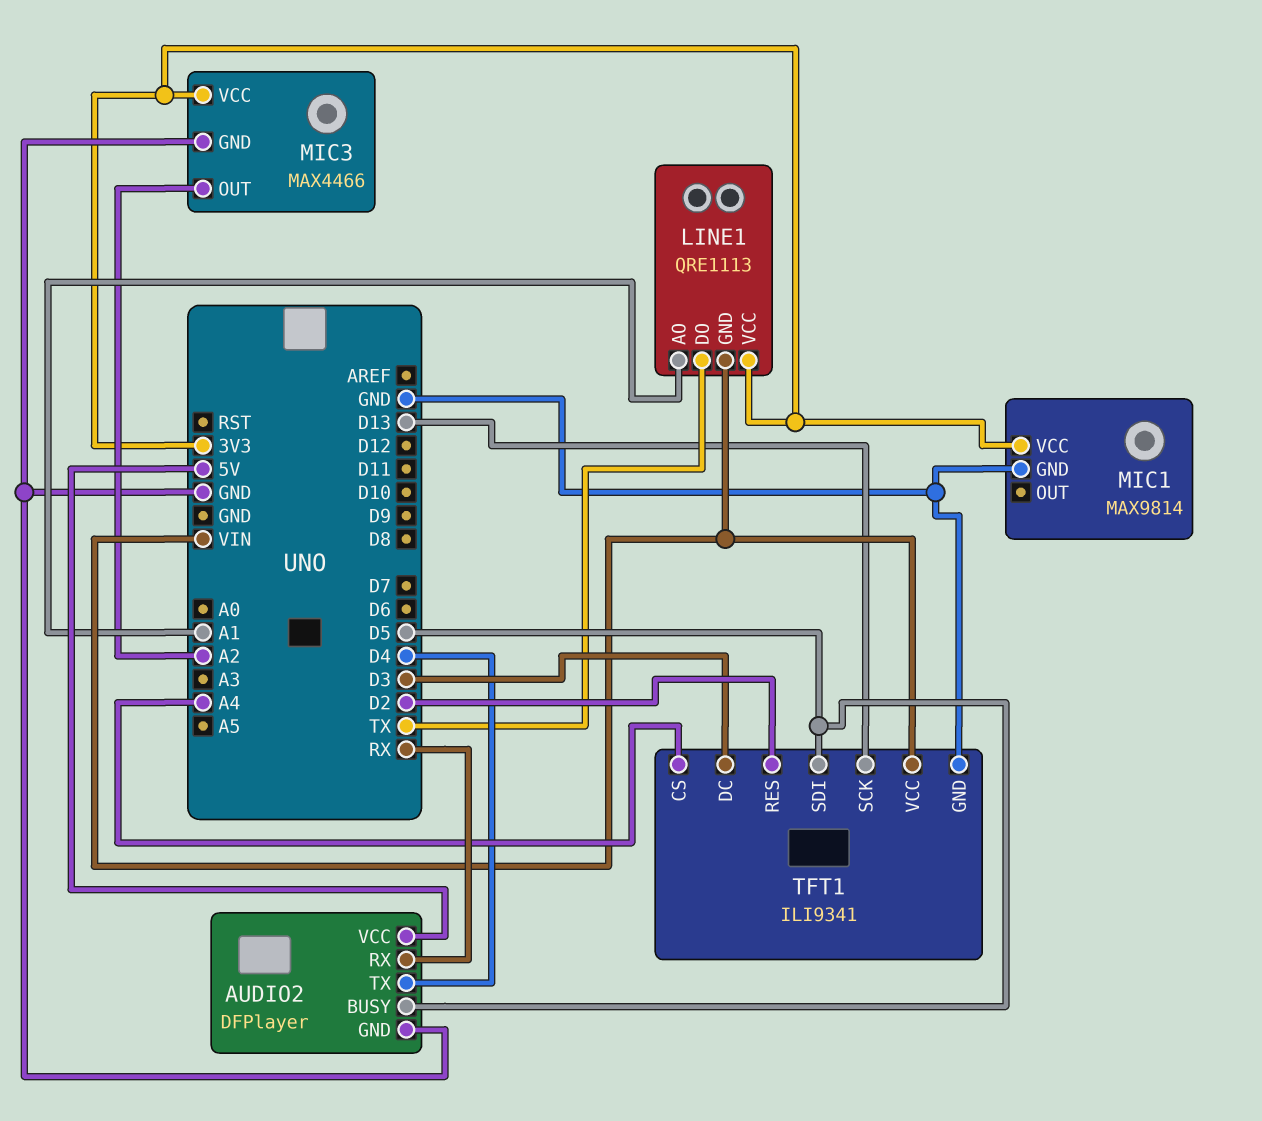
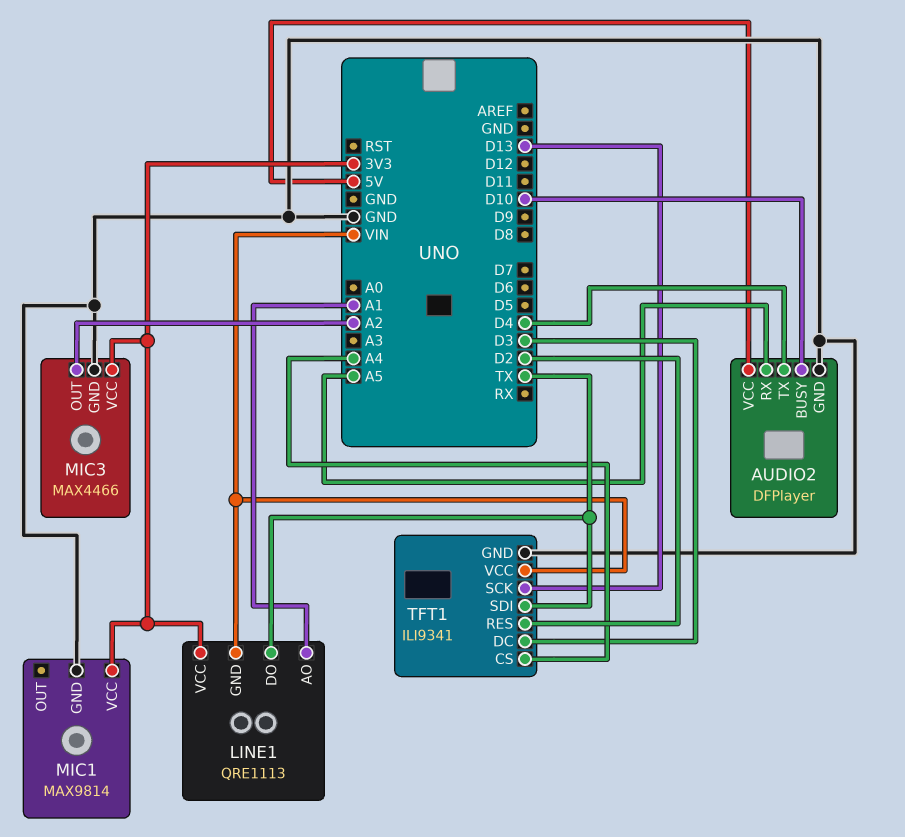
AUDIO2 pin BUSY: D5 -> D10
AUDIO2 pin RX: RX -> A5
TFT1 pin SDI: D5 -> TX

